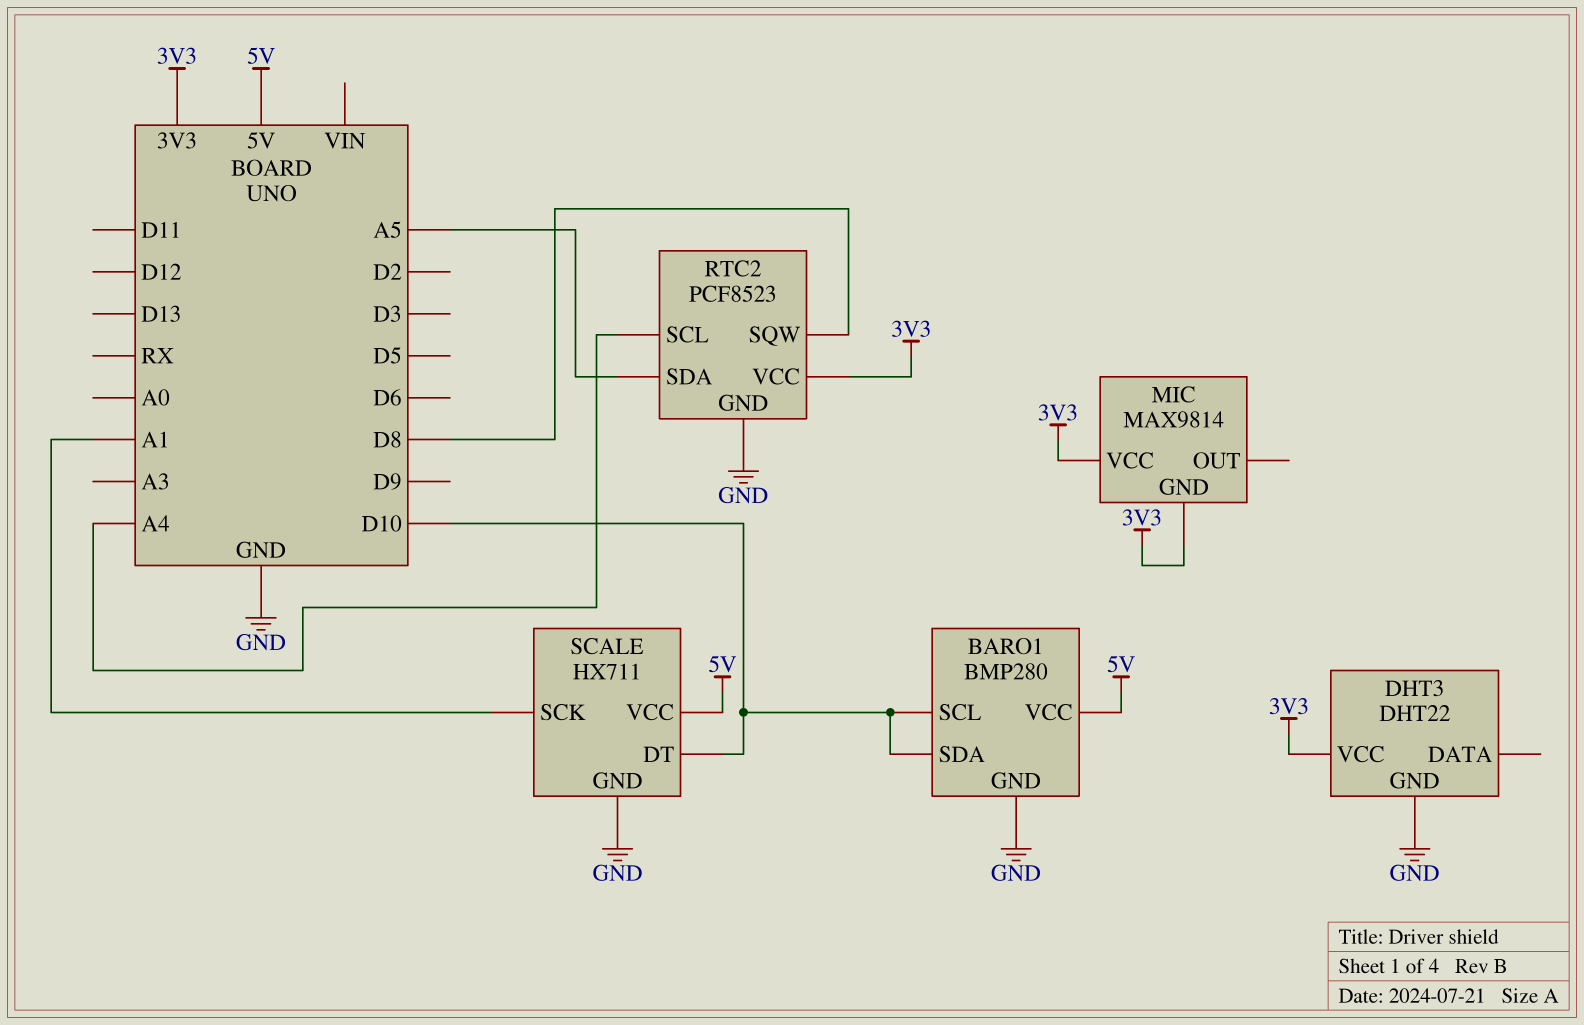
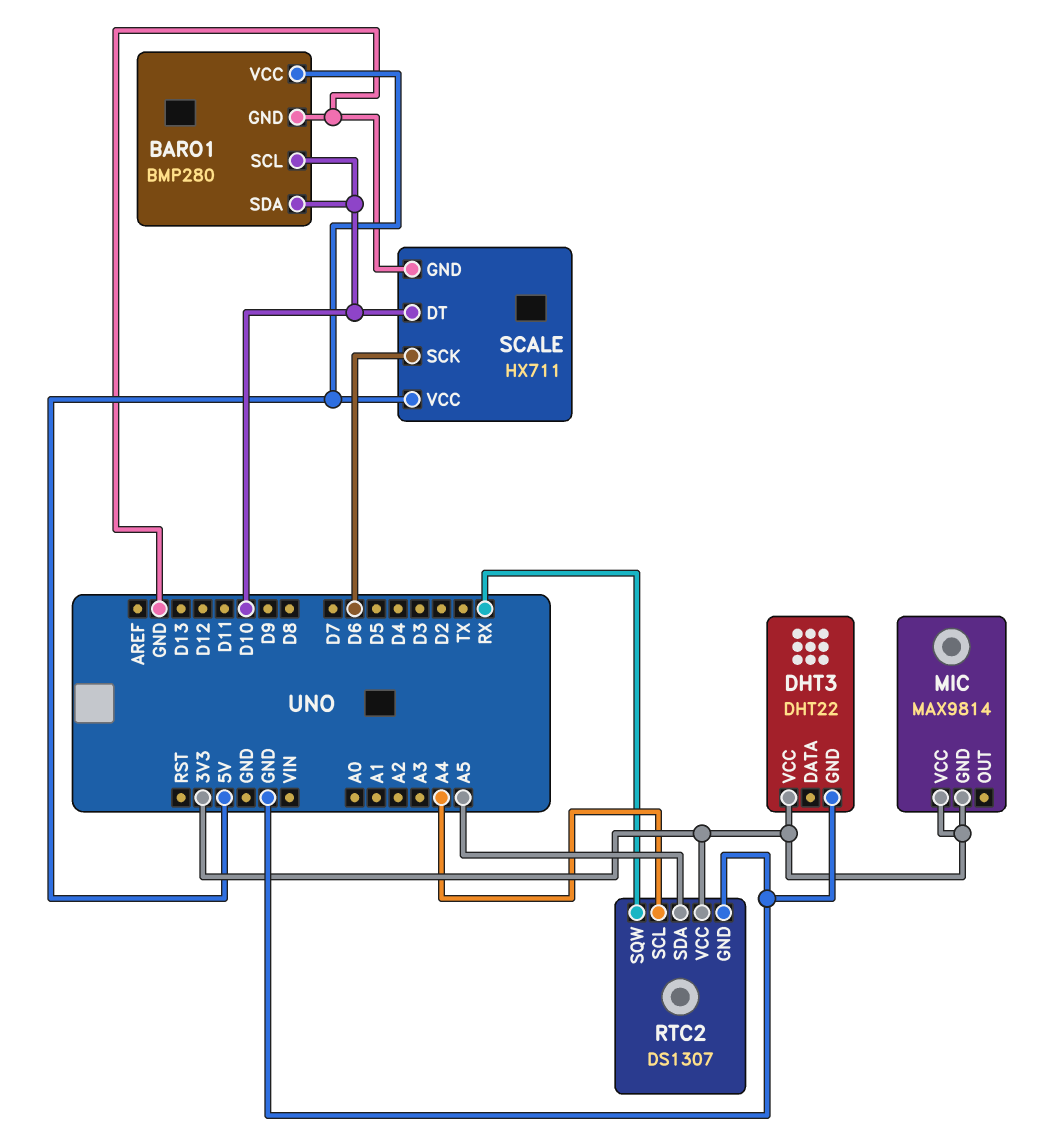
RTC2: PCF8523 -> DS1307
RTC2 pin SQW: D8 -> RX
SCALE pin SCK: A1 -> D6

